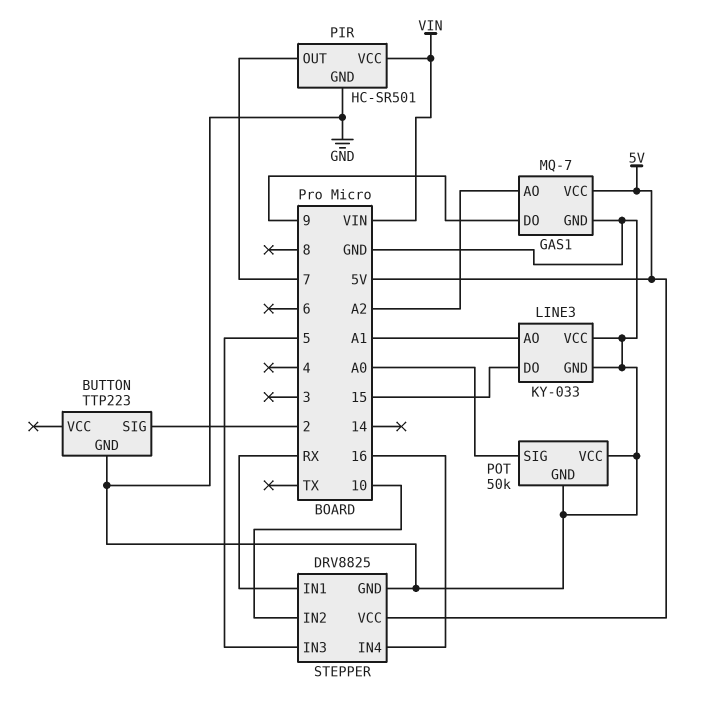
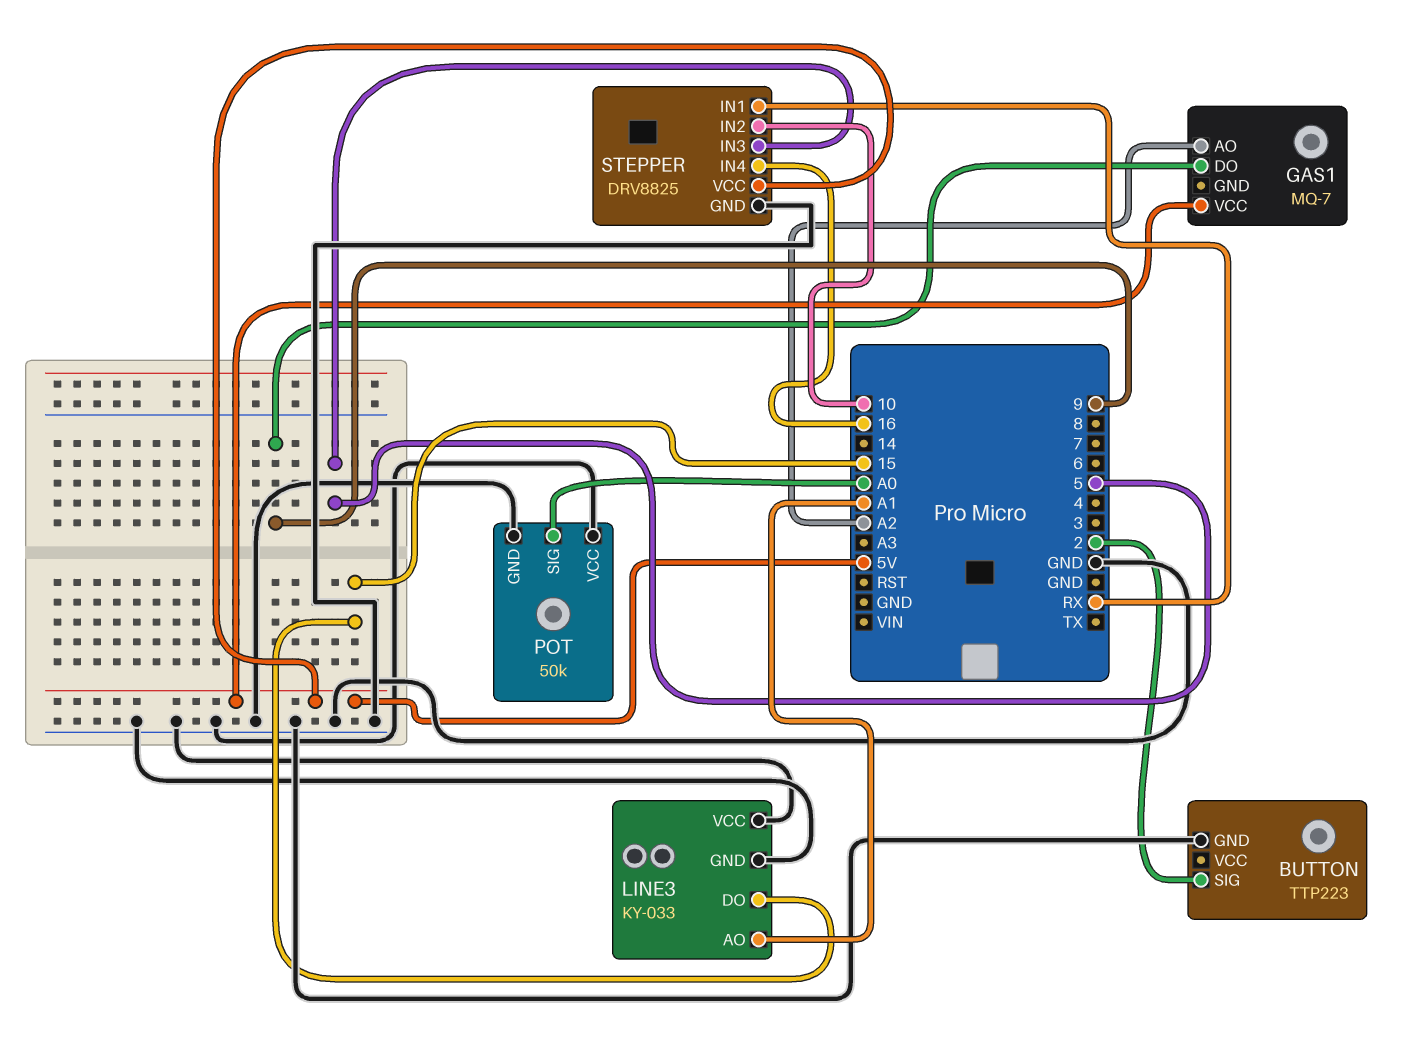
GAS1 pin GND: GND -> none
PIR: HC-SR501 -> none
PIR pin GND: GND -> none
PIR pin OUT: 7 -> none
PIR pin VCC: VIN -> none

